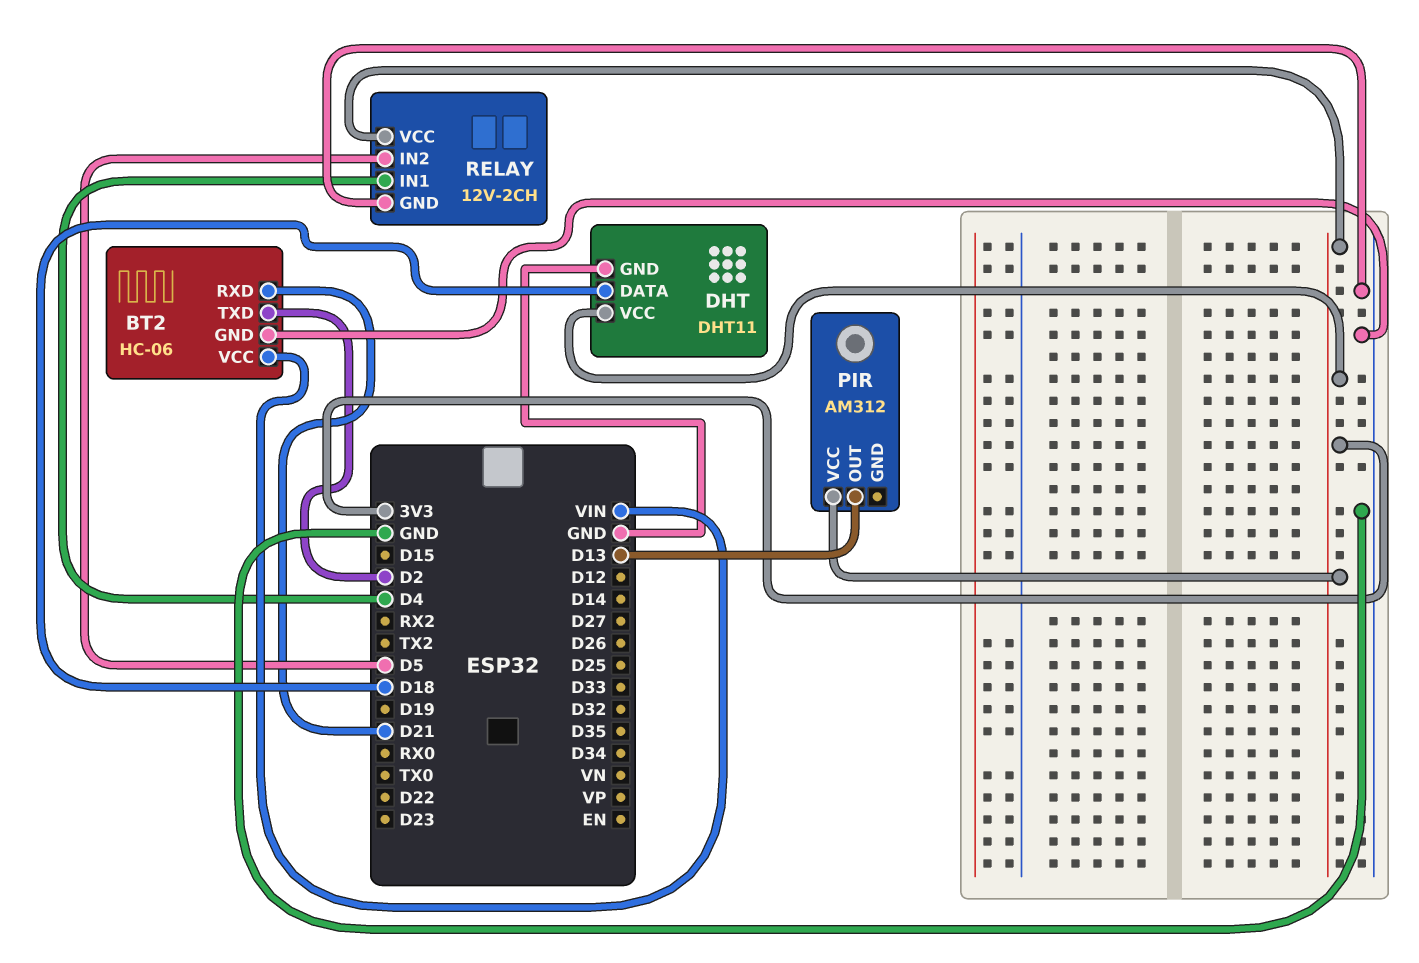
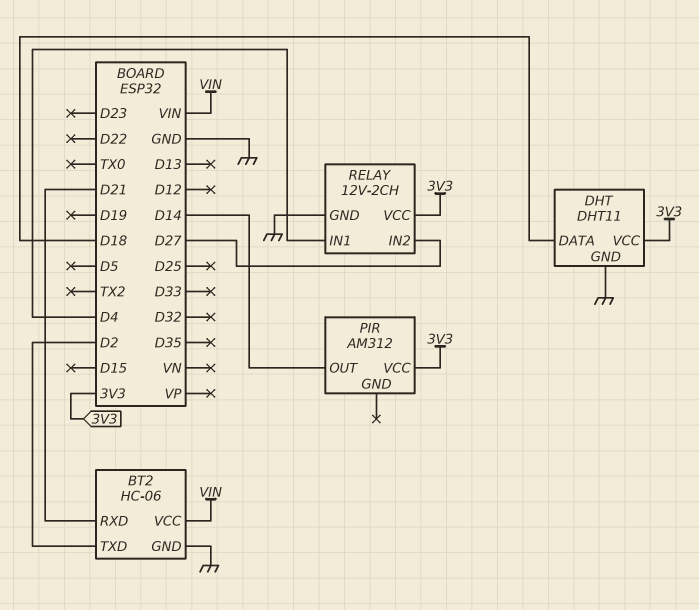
PIR pin OUT: D13 -> D14
RELAY pin IN2: D5 -> D27

